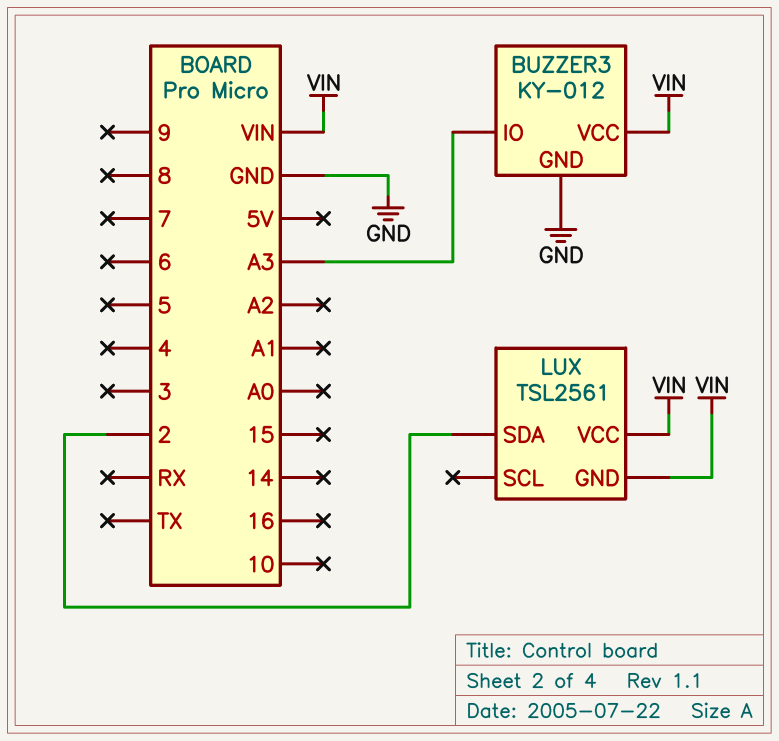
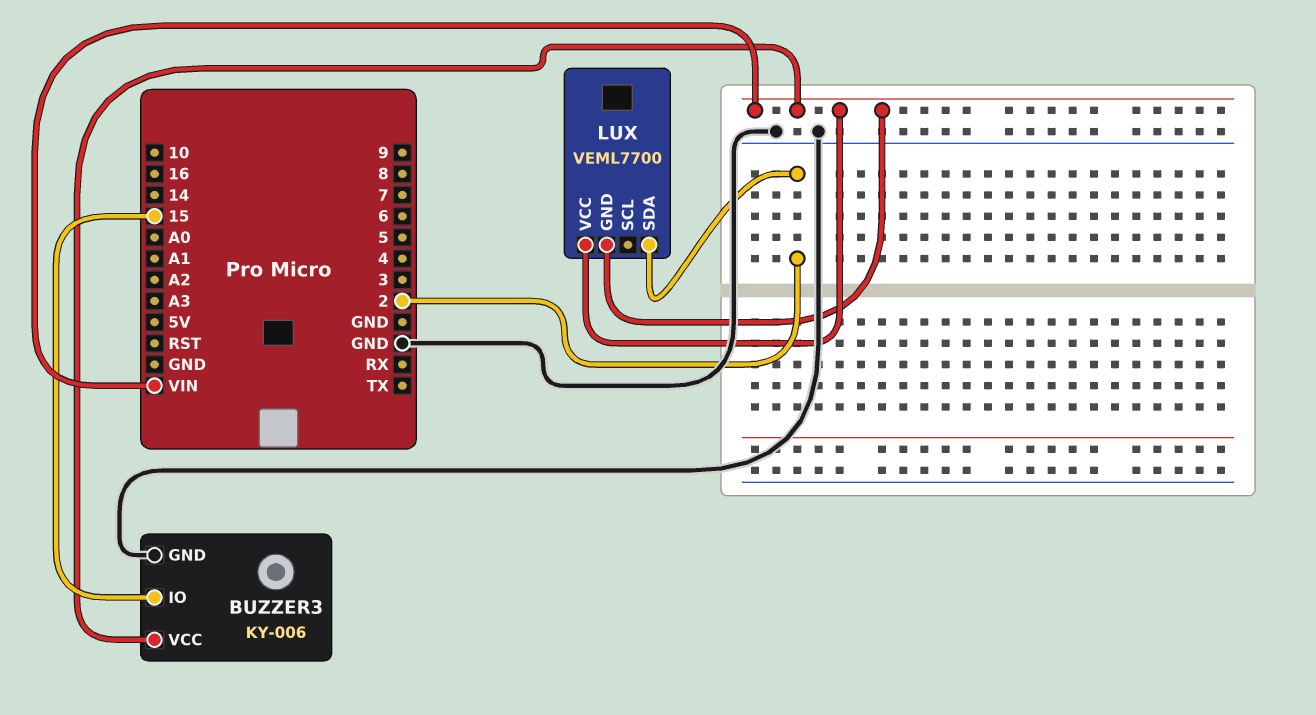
BUZZER3: KY-012 -> KY-006
BUZZER3 pin IO: A3 -> 15
LUX: TSL2561 -> VEML7700

